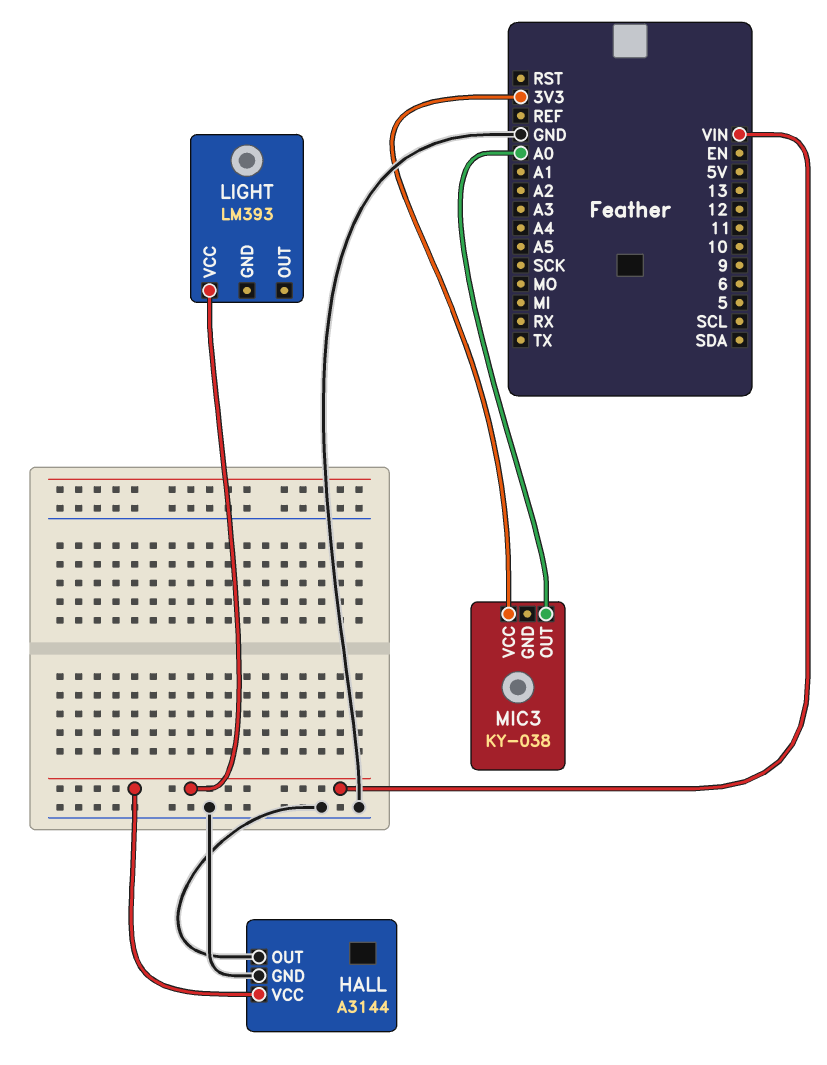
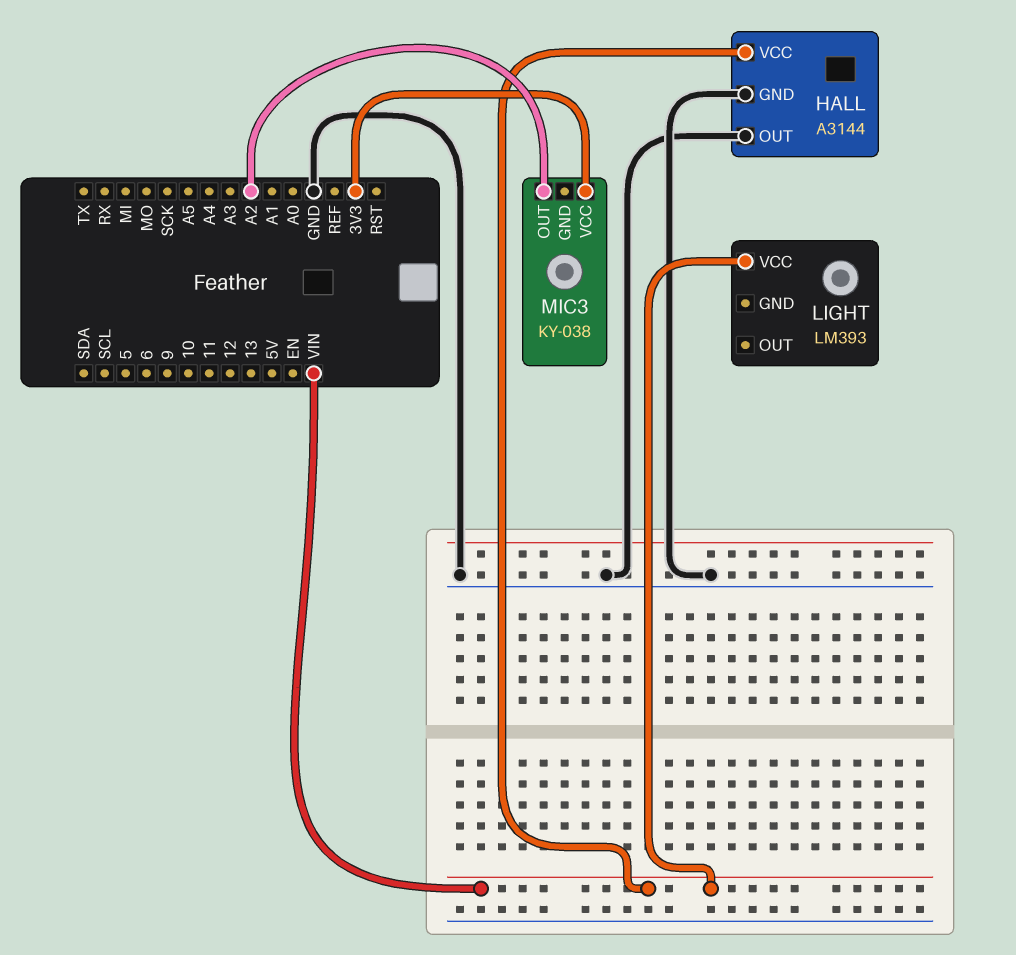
MIC3 pin OUT: A0 -> A2

